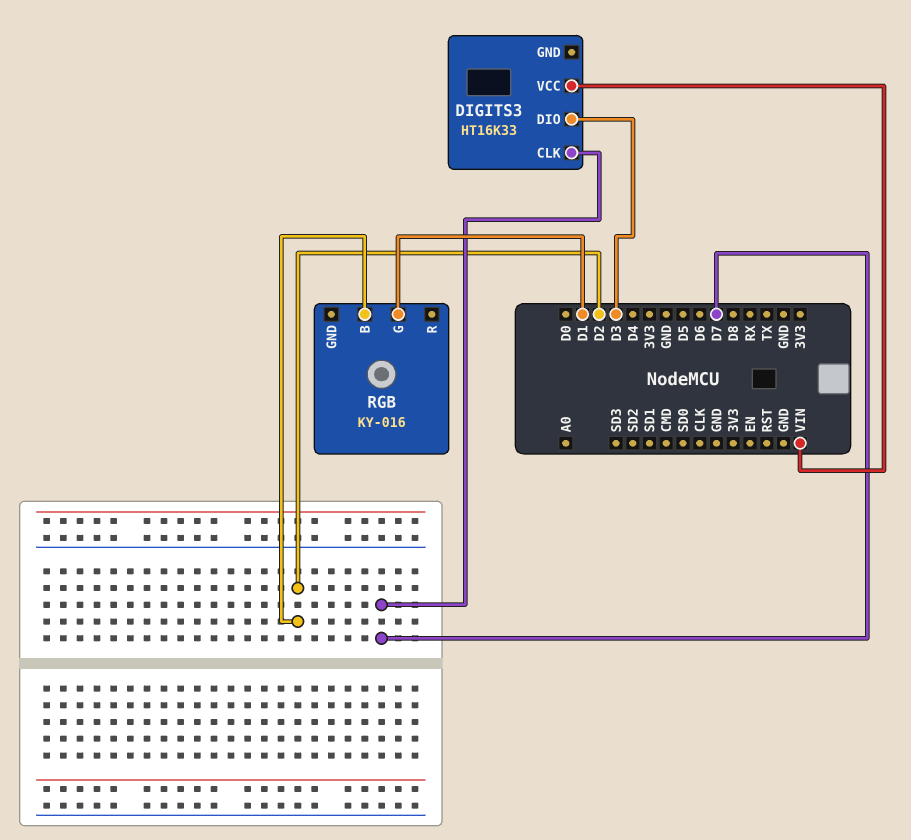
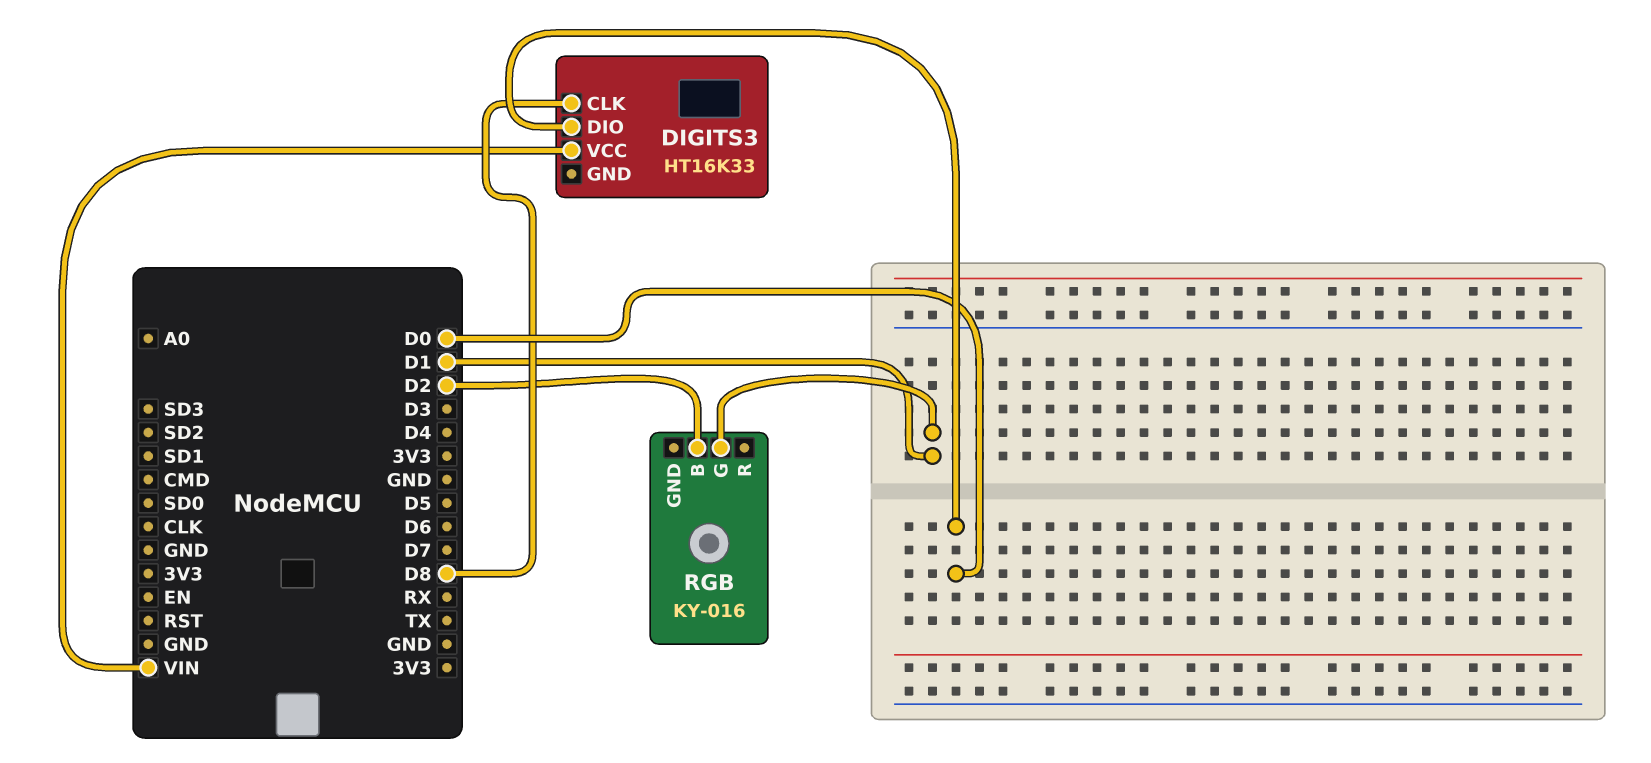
DIGITS3 pin CLK: D7 -> D8
DIGITS3 pin DIO: D3 -> D0

